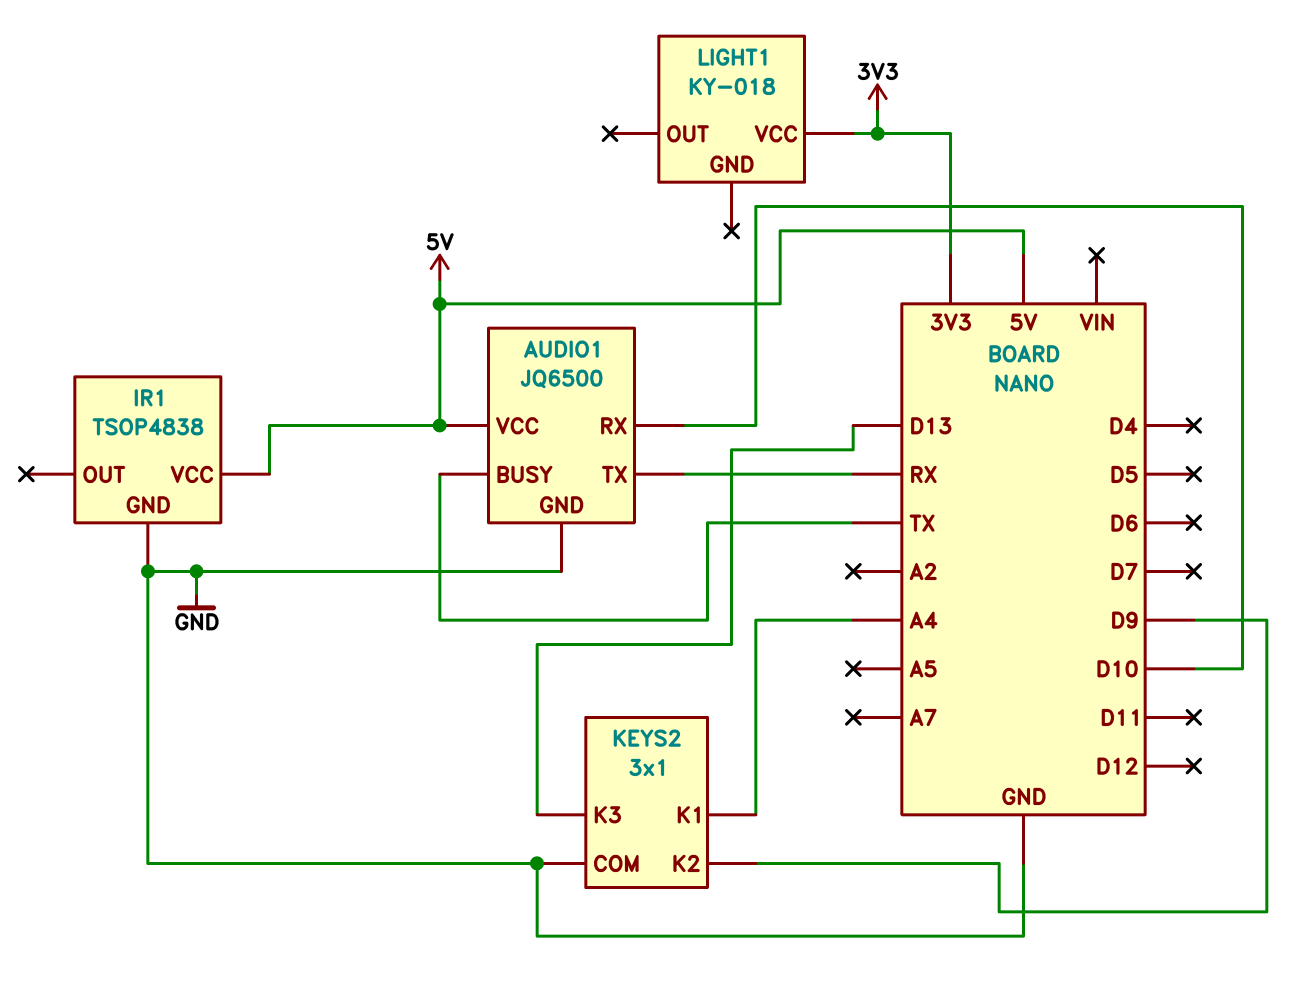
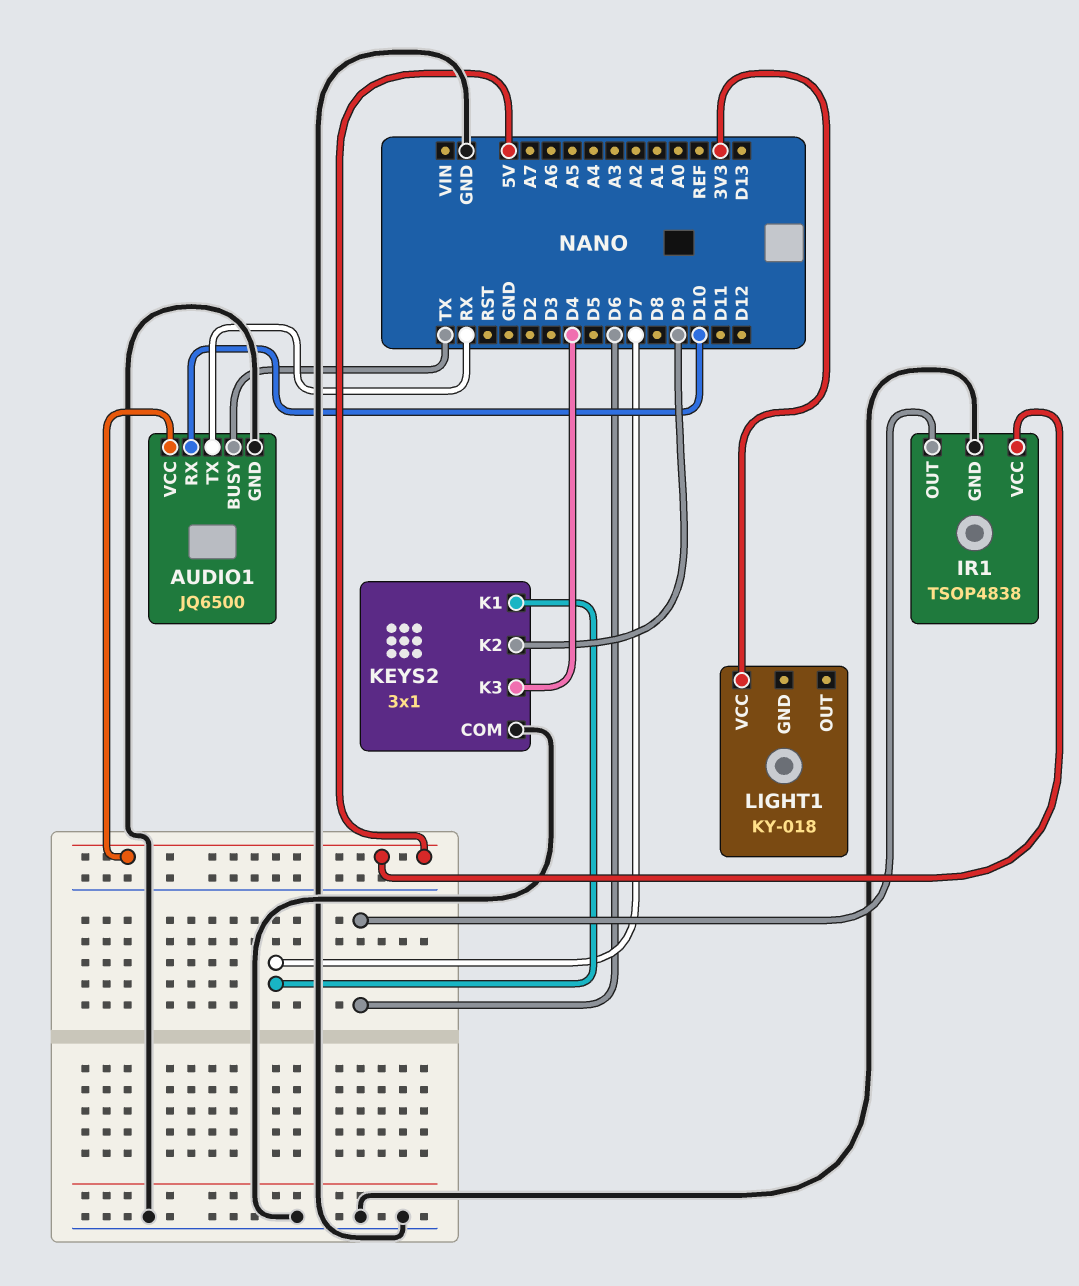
IR1 pin OUT: none -> D6
KEYS2 pin K1: A4 -> D7
KEYS2 pin K3: D13 -> D4

